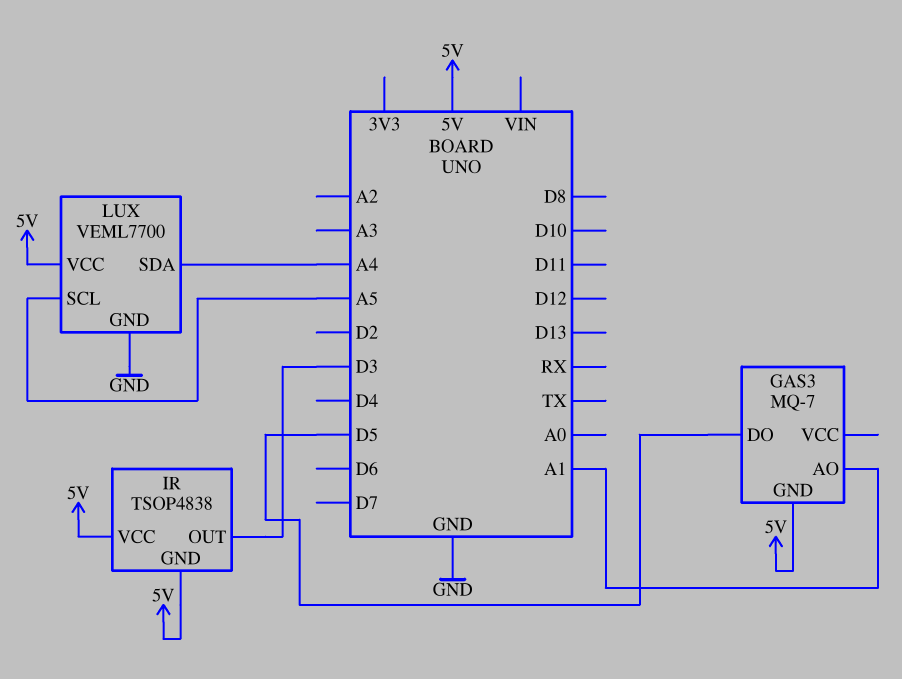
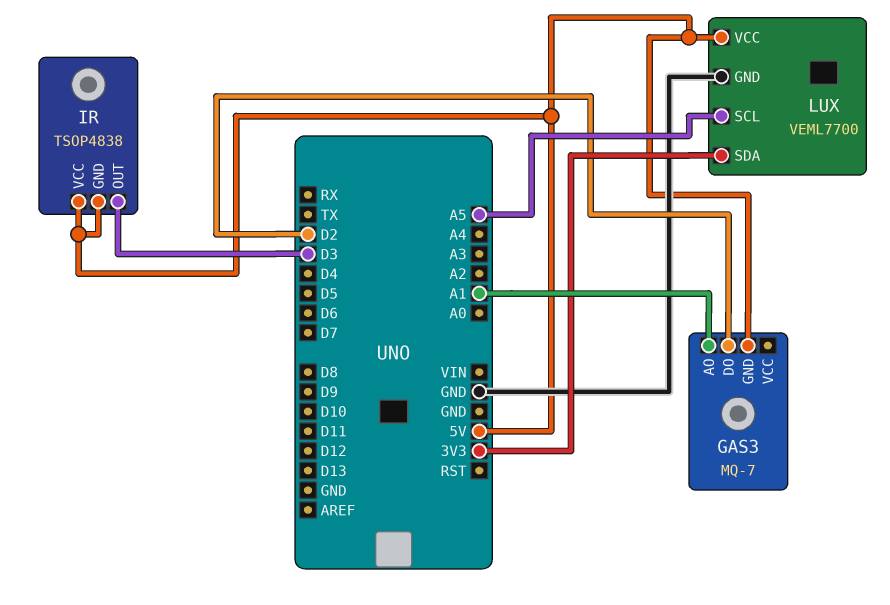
GAS3 pin DO: D5 -> D2
LUX pin SDA: A4 -> 3V3

